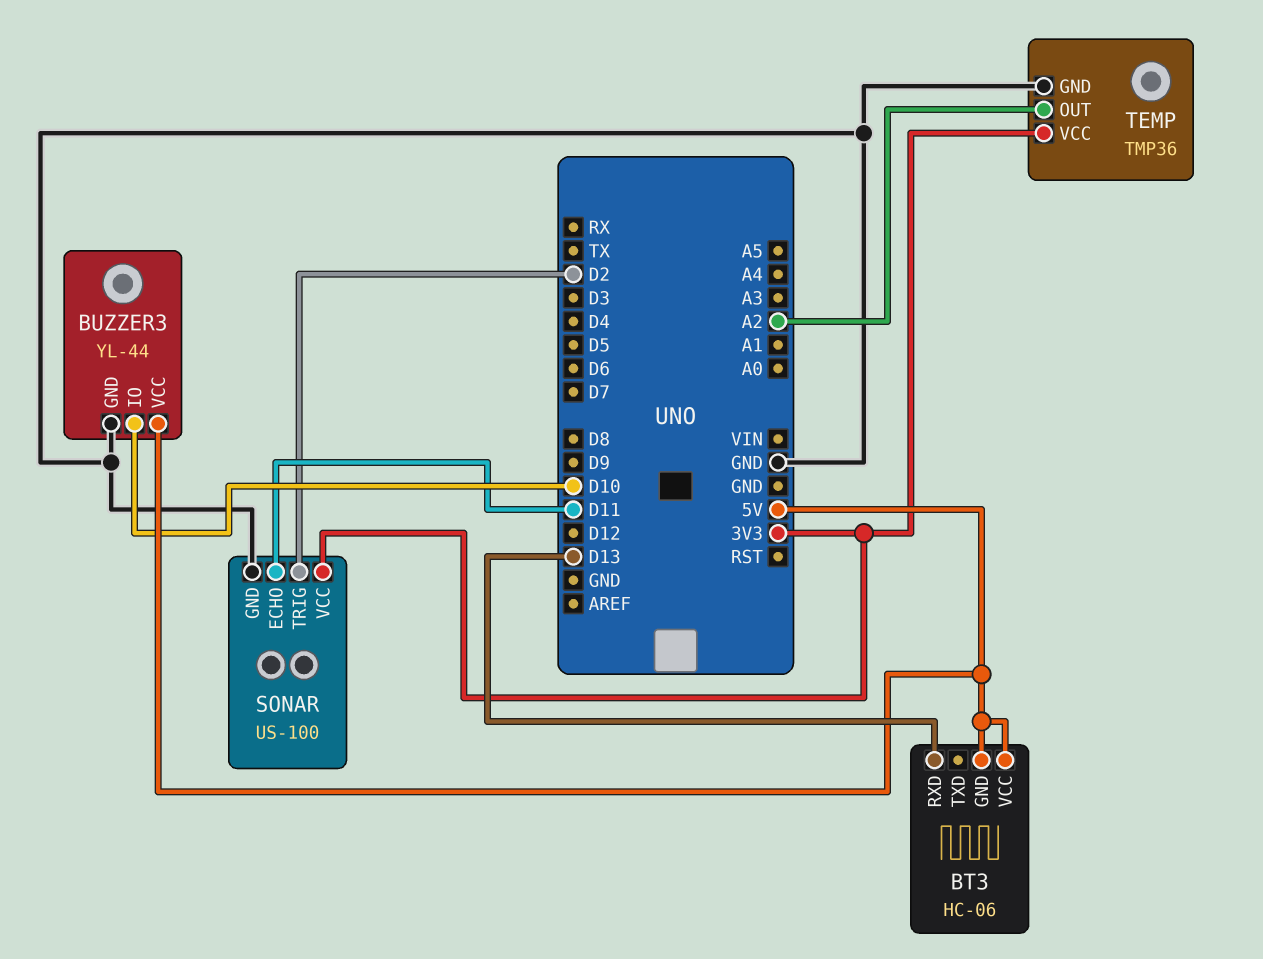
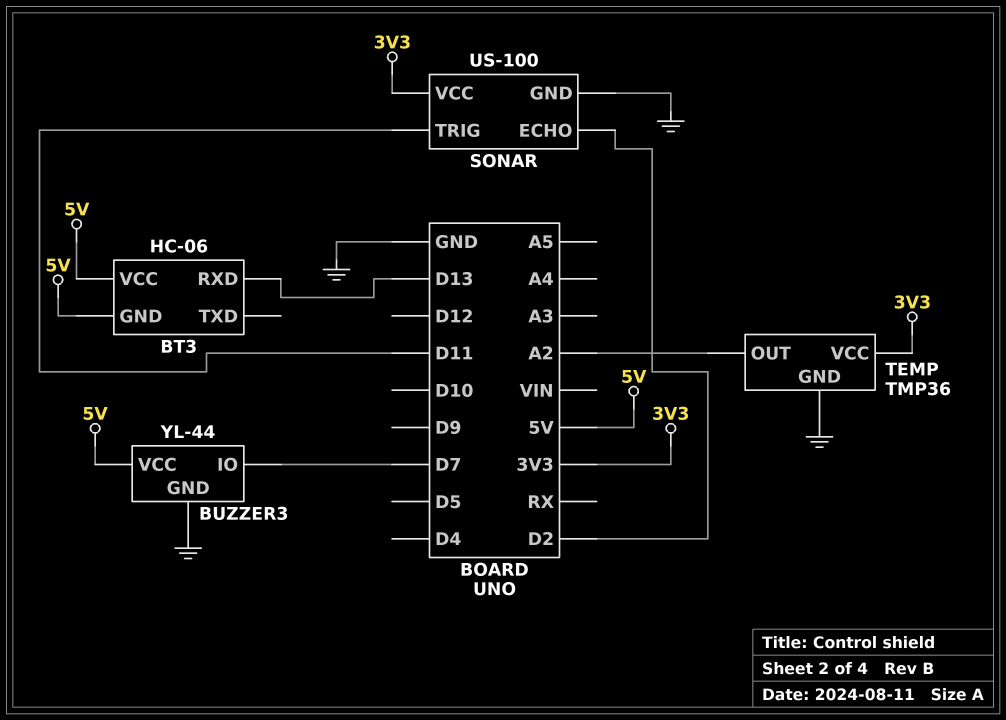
BUZZER3 pin IO: D10 -> D7
SONAR pin ECHO: D11 -> D2
SONAR pin TRIG: D2 -> D11

